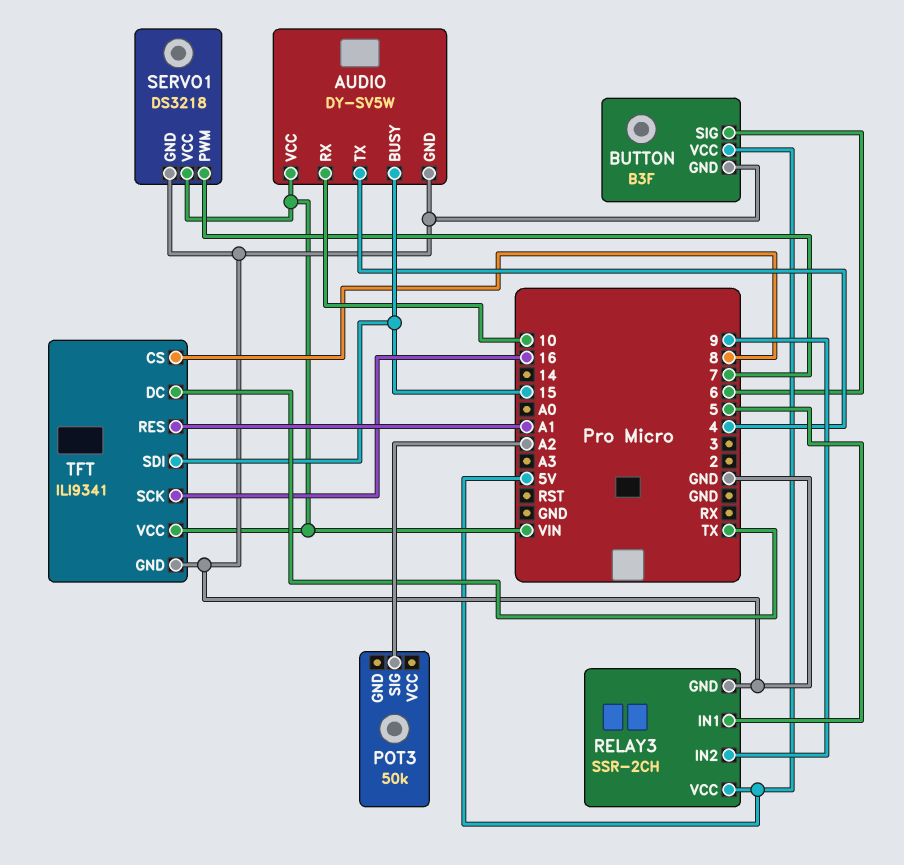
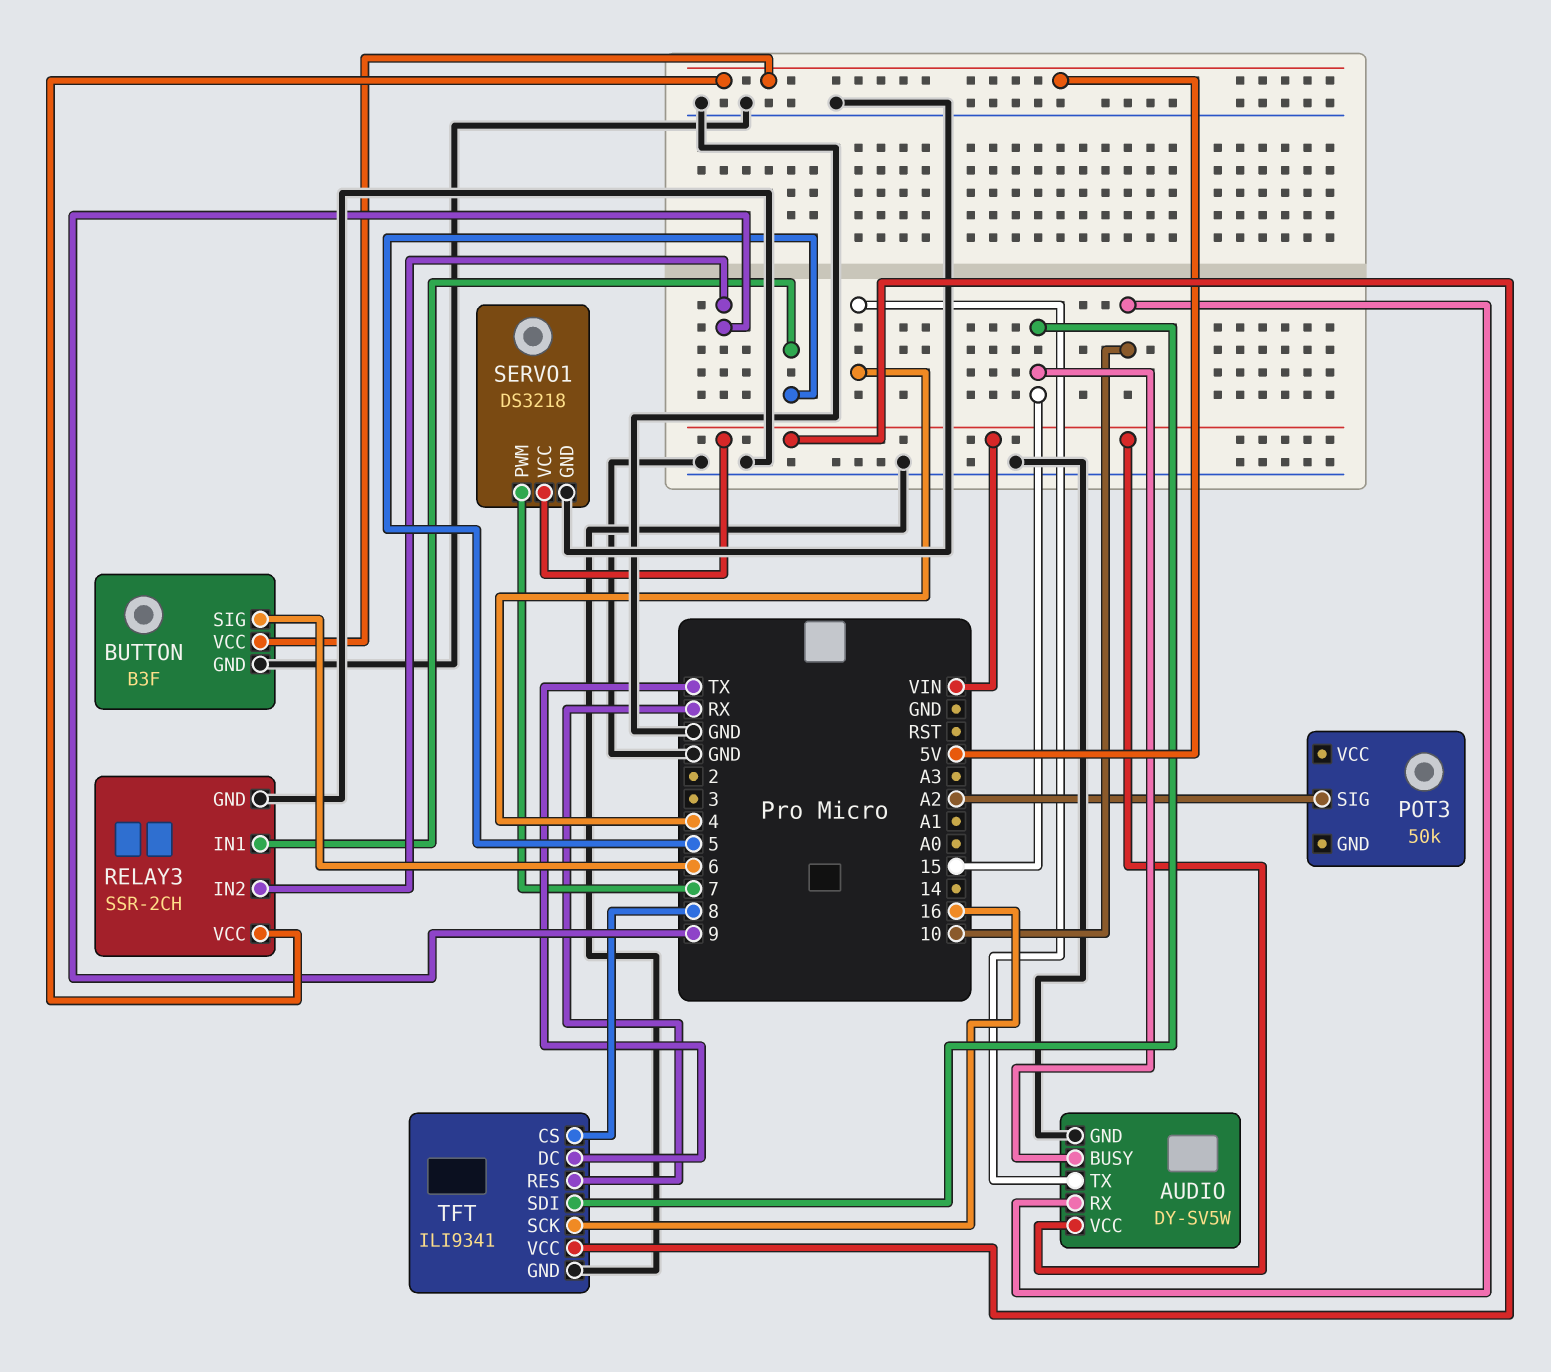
TFT pin RES: A1 -> RX

